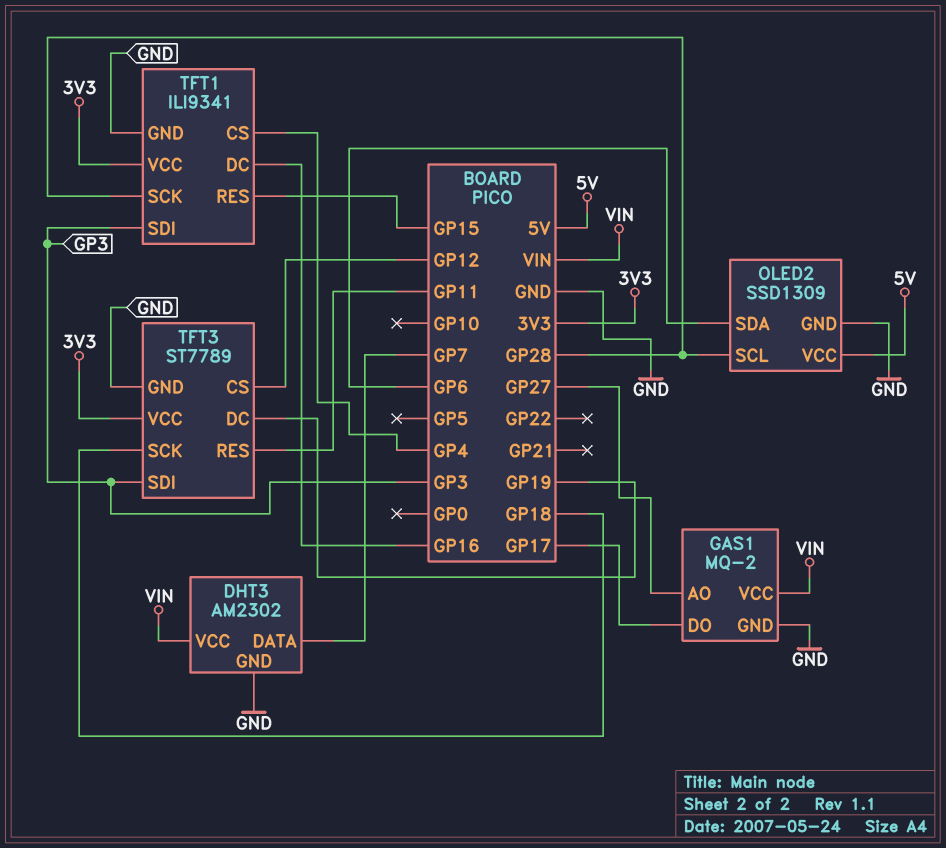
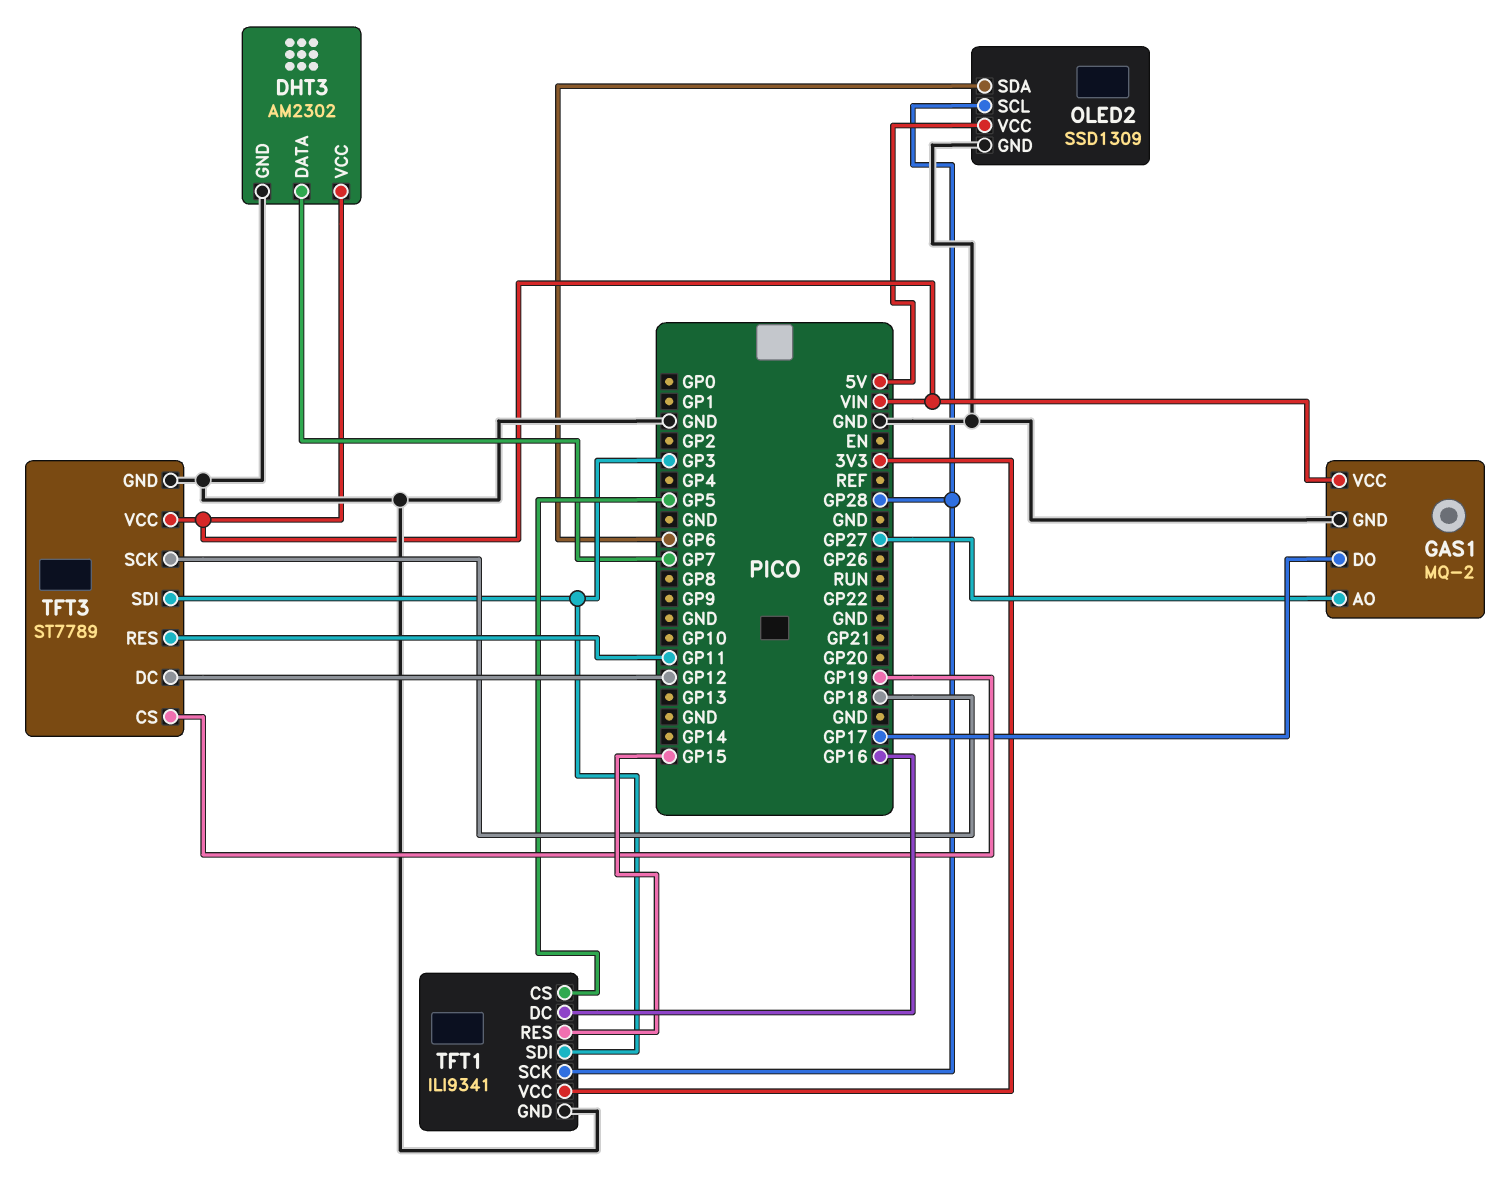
TFT1 pin CS: GP4 -> GP5
TFT3 pin CS: GP12 -> GP19
TFT3 pin DC: GP19 -> GP12
TFT3 pin VCC: 3V3 -> VIN

